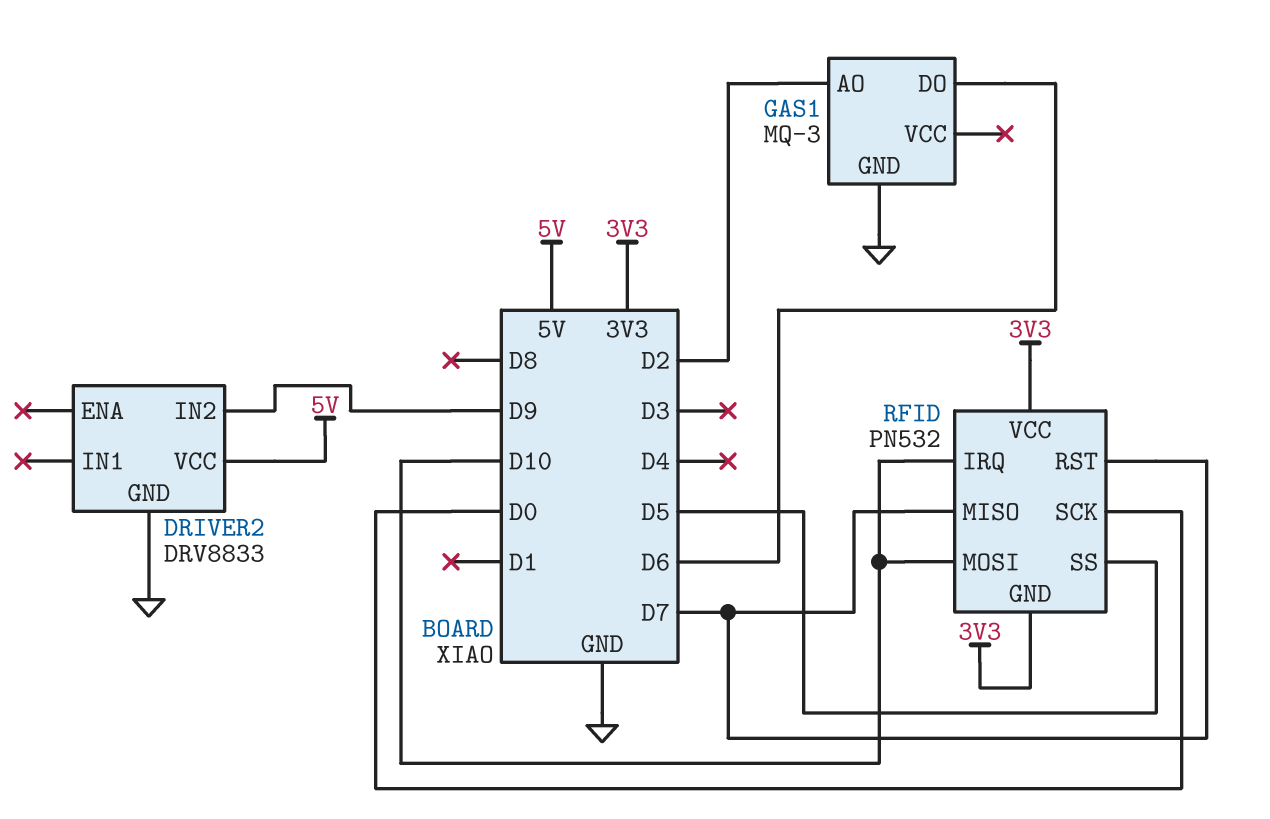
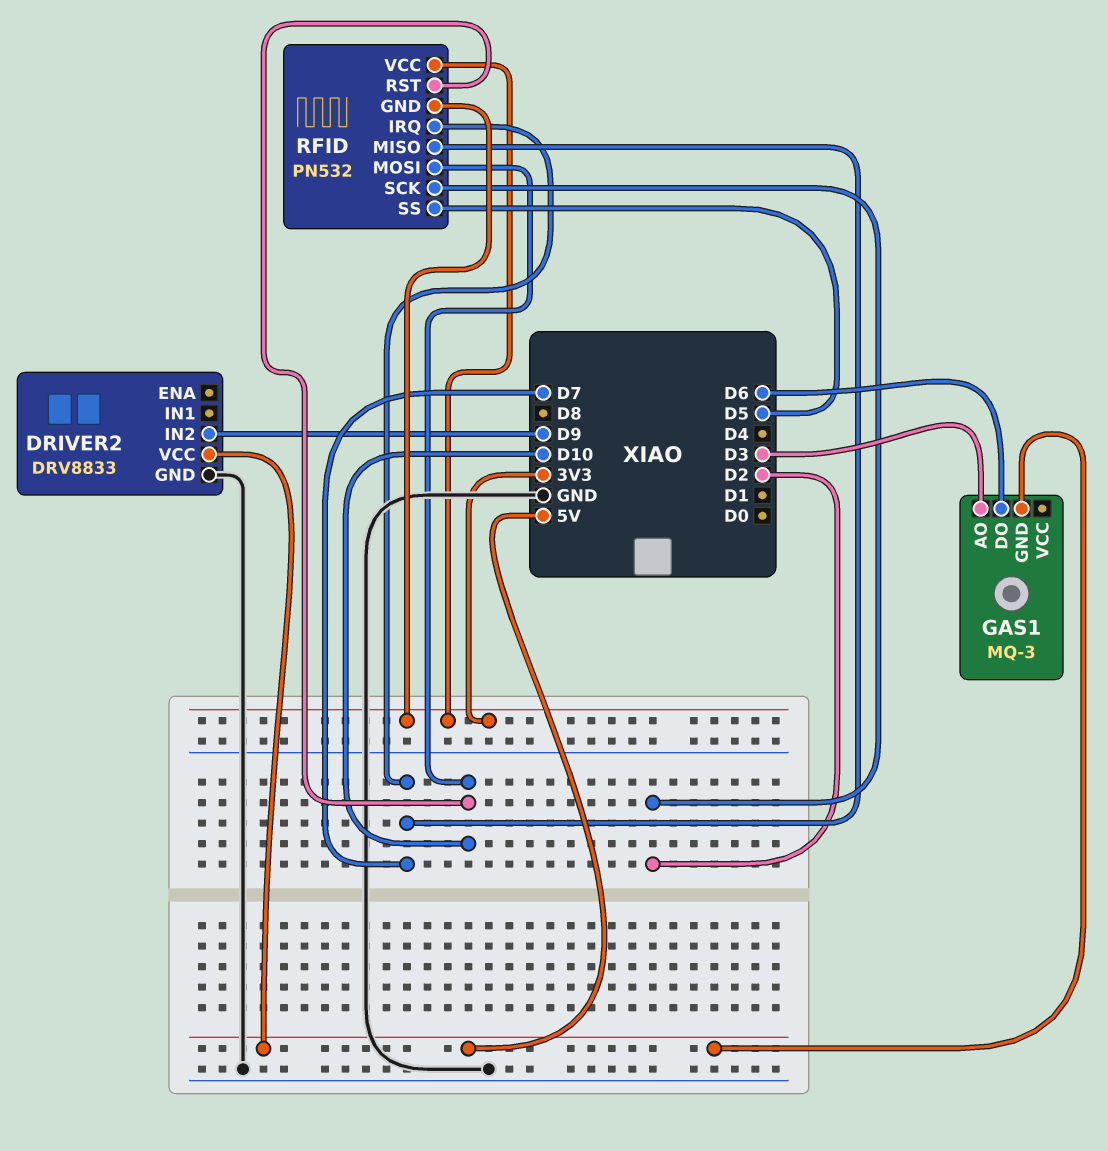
GAS1 pin AO: D2 -> D3
GAS1 pin GND: GND -> 5V
RFID pin IRQ: D10 -> D7
RFID pin RST: D7 -> D10
RFID pin SCK: D0 -> D2

